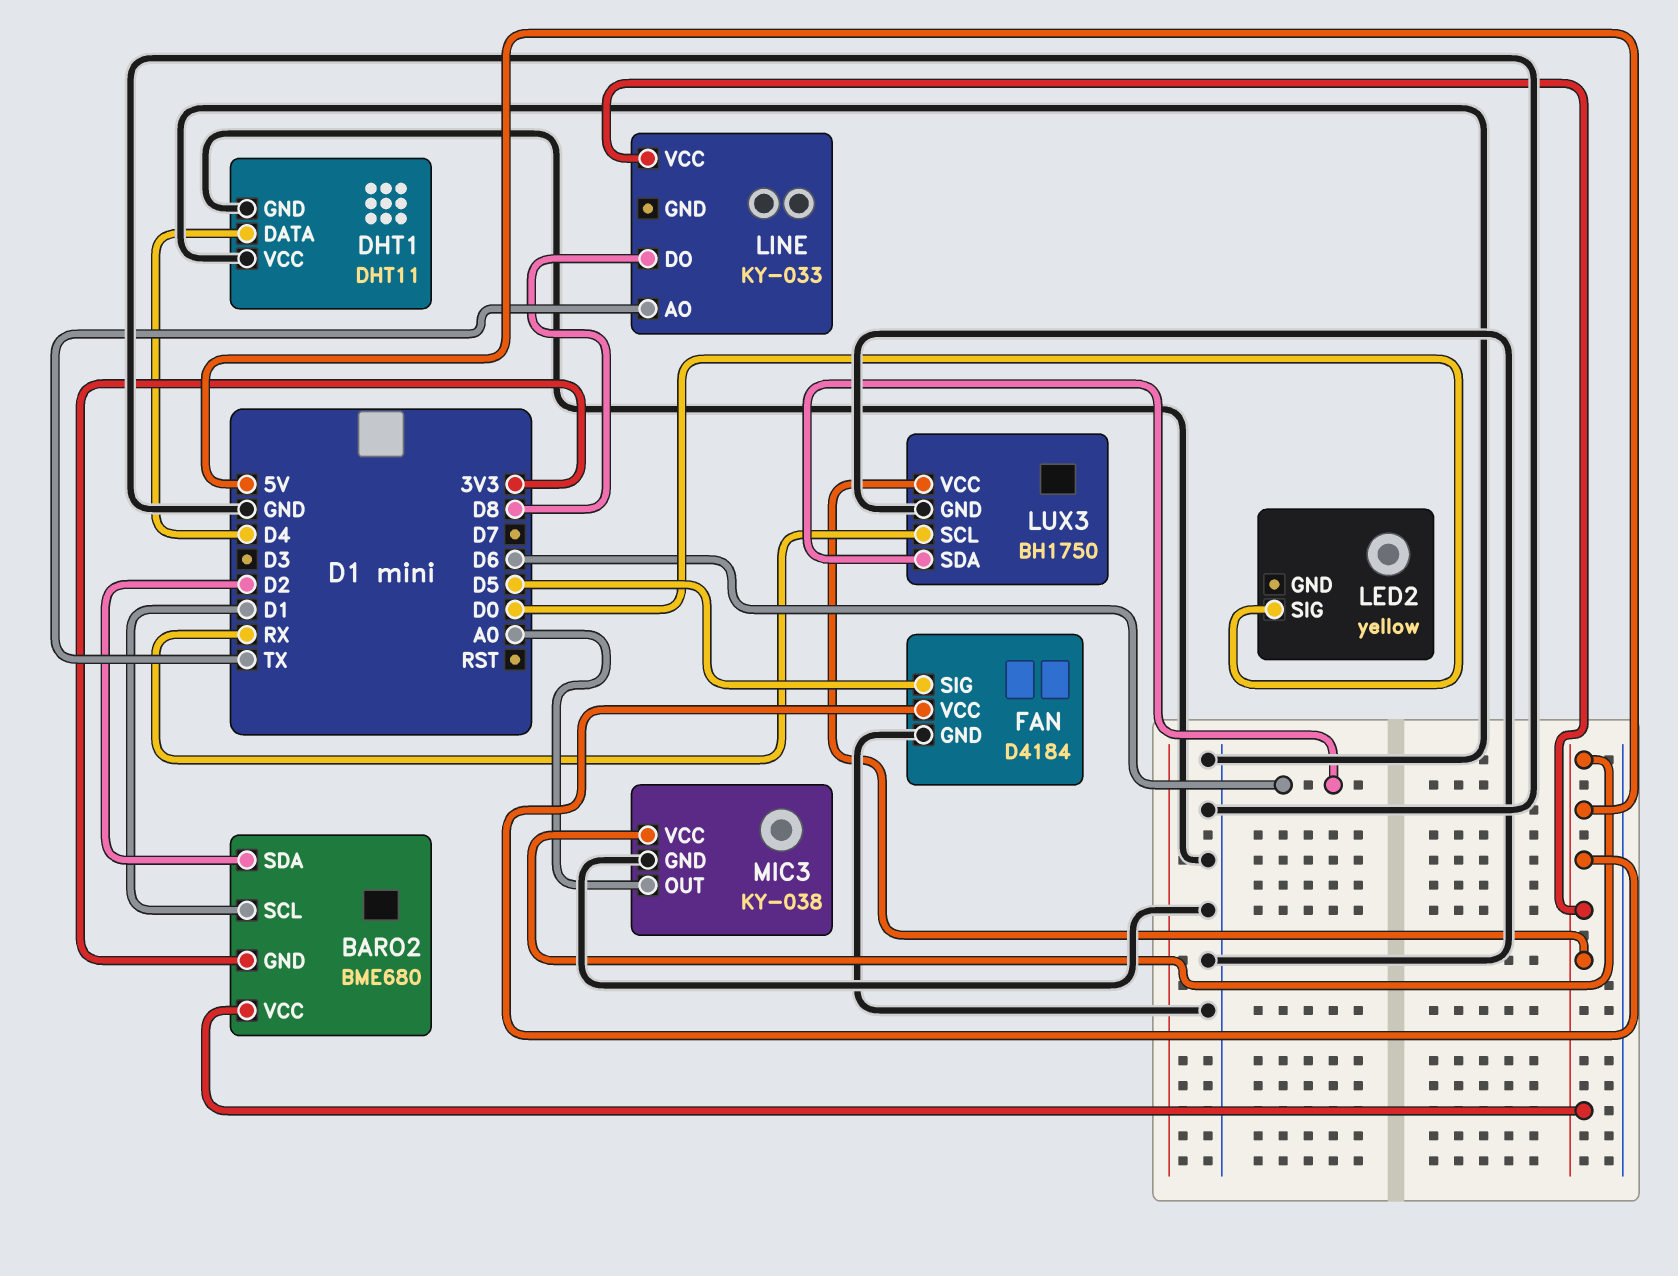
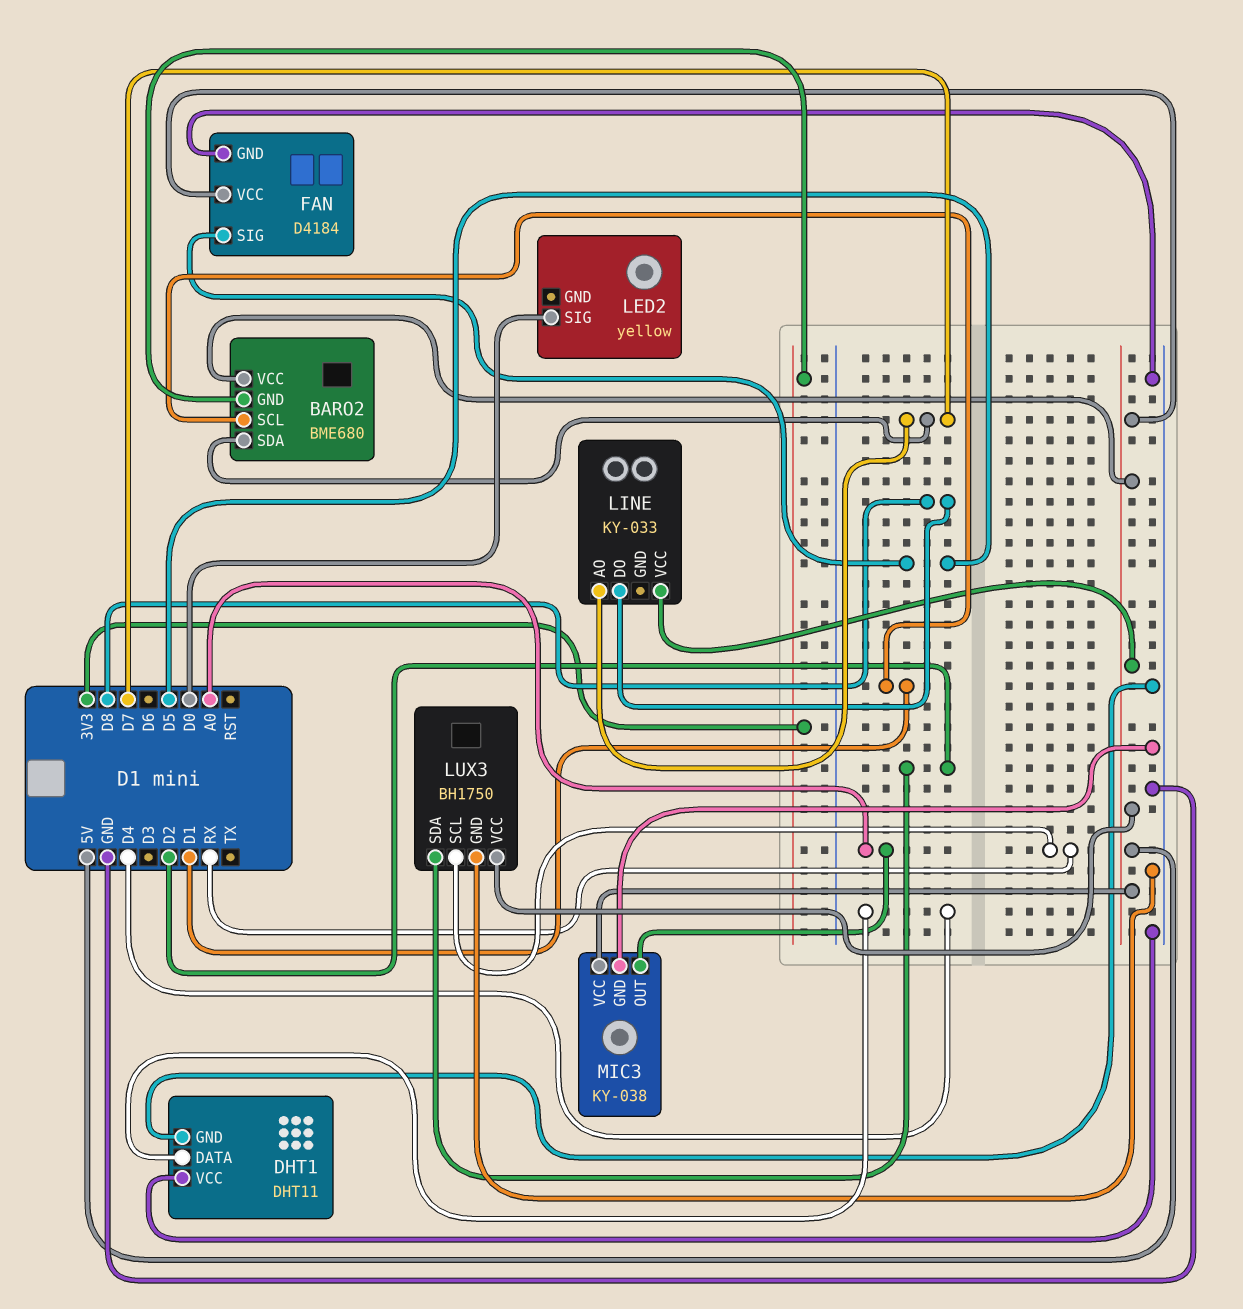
BARO2 pin SDA: D2 -> D7
LINE pin AO: TX -> D7
LUX3 pin SDA: D6 -> D2

